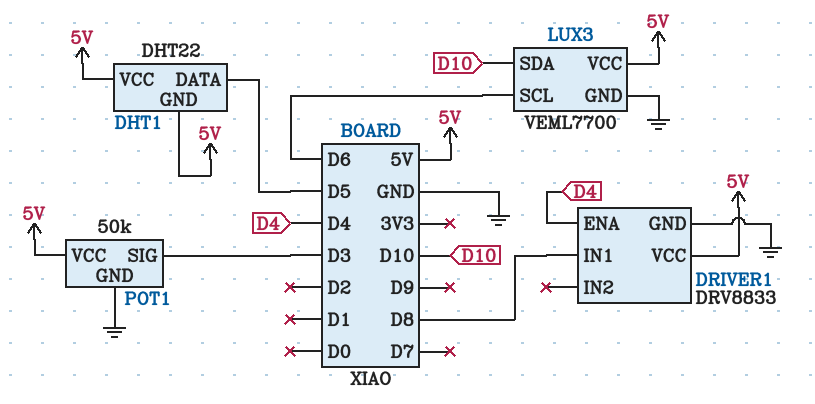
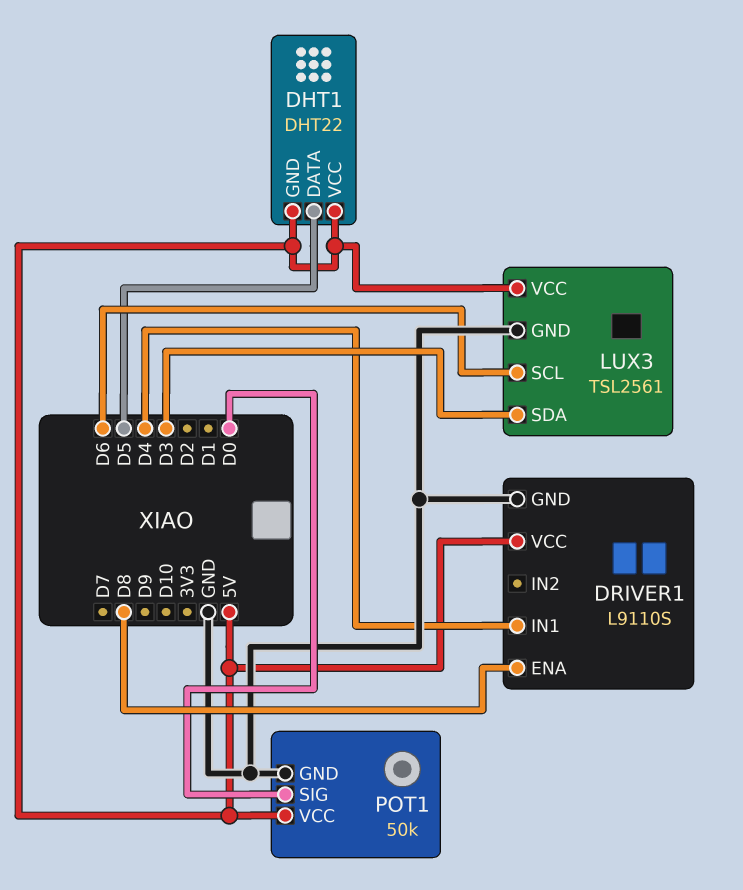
DRIVER1: DRV8833 -> L9110S
DRIVER1 pin ENA: D4 -> D8
DRIVER1 pin IN1: D8 -> D4
LUX3: VEML7700 -> TSL2561
LUX3 pin SDA: D10 -> D3
POT1 pin SIG: D3 -> D0

